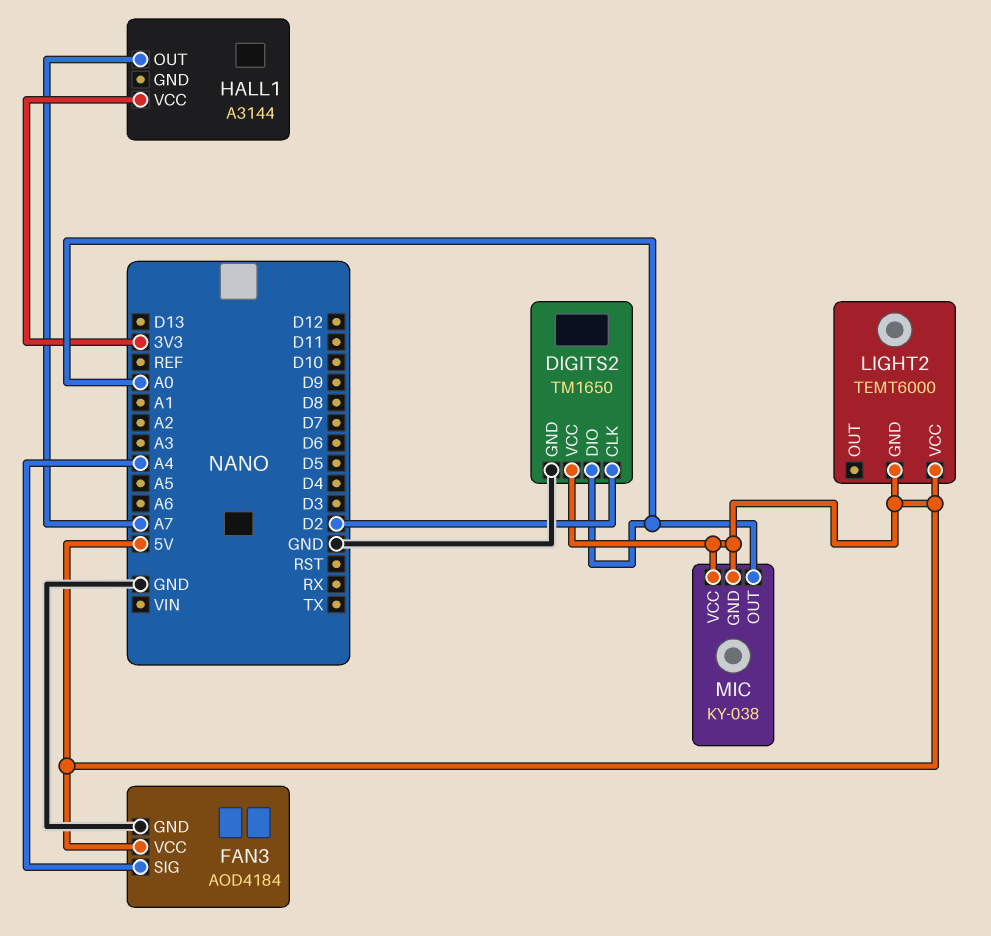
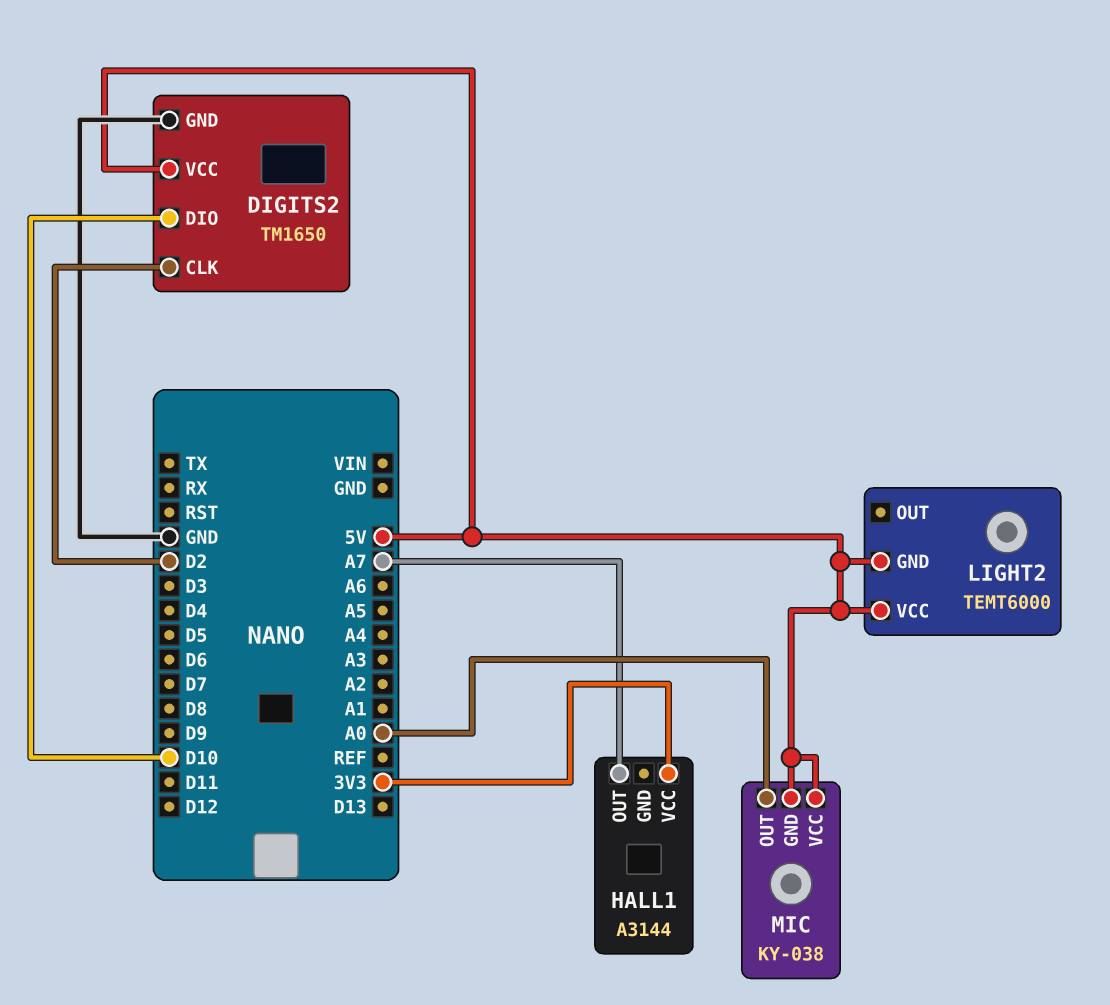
DIGITS2 pin DIO: A0 -> D10
FAN3: AOD4184 -> none
FAN3 pin GND: GND -> none
FAN3 pin SIG: A4 -> none
FAN3 pin VCC: 5V -> none

